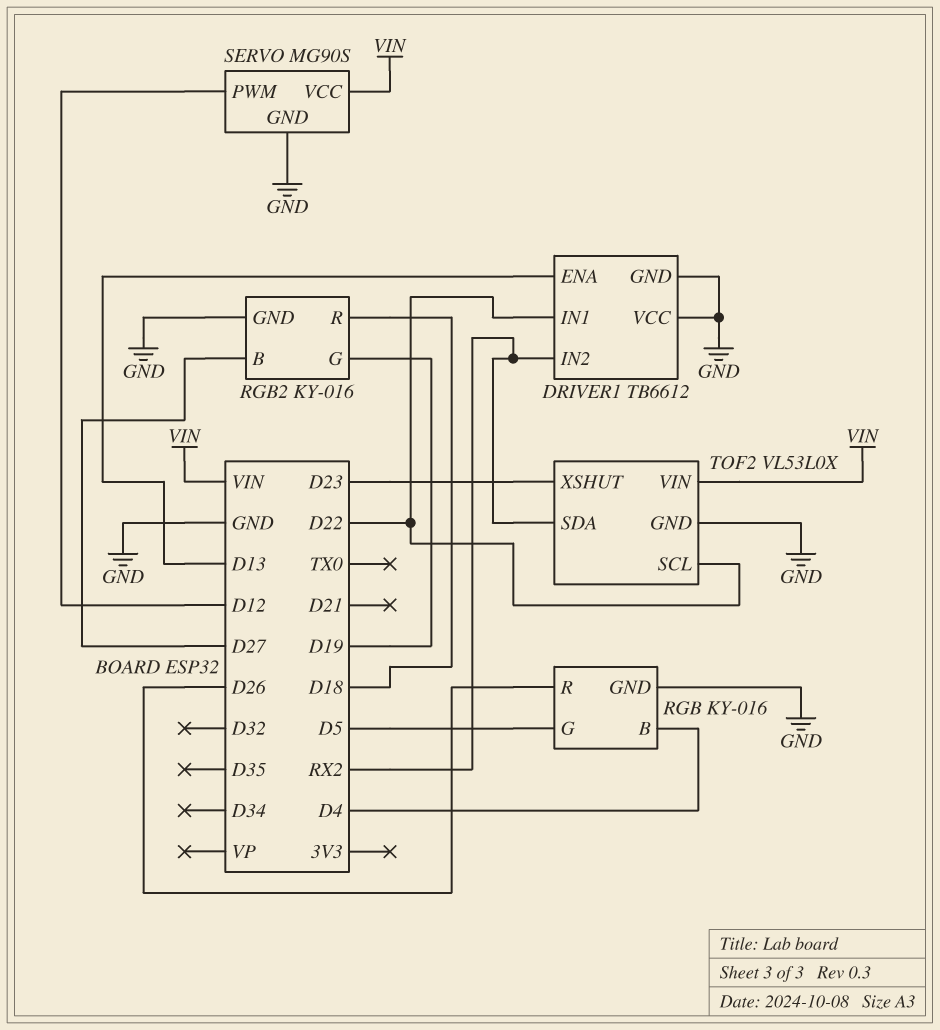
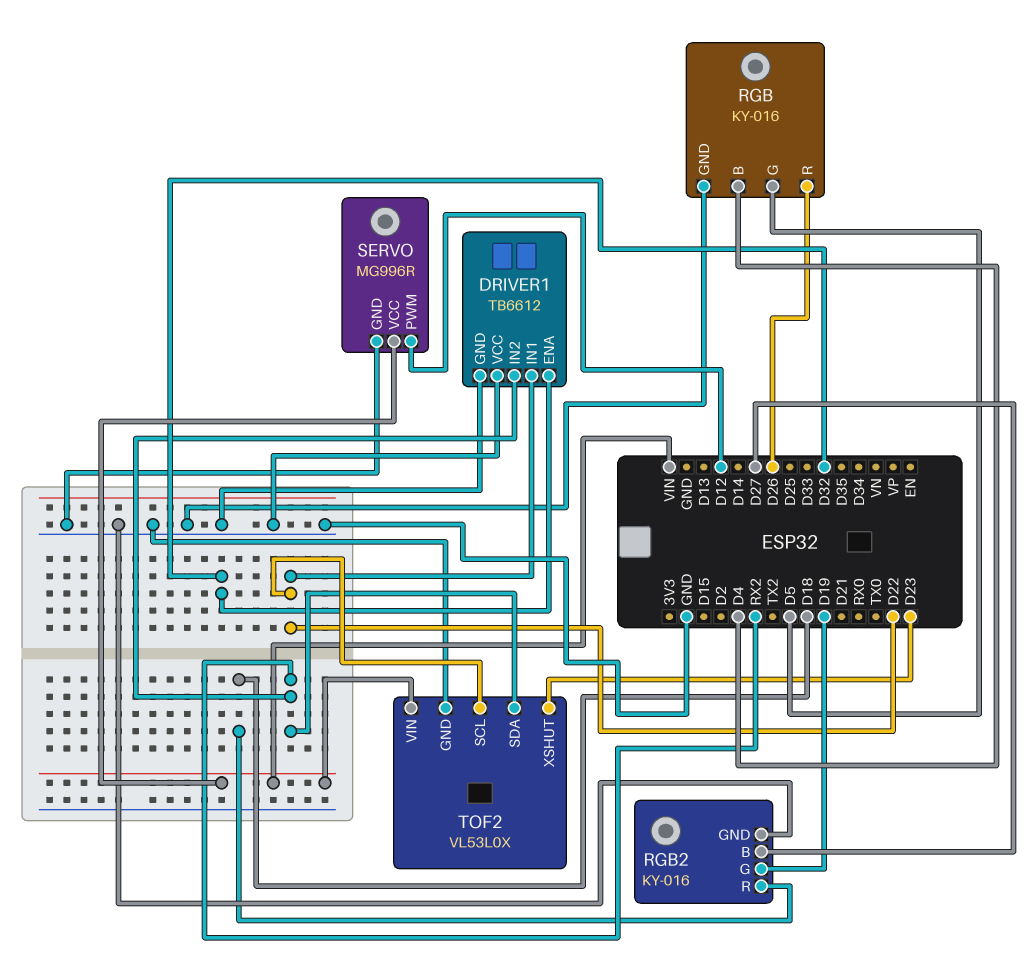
DRIVER1 pin ENA: D13 -> D32
SERVO: MG90S -> MG996R

